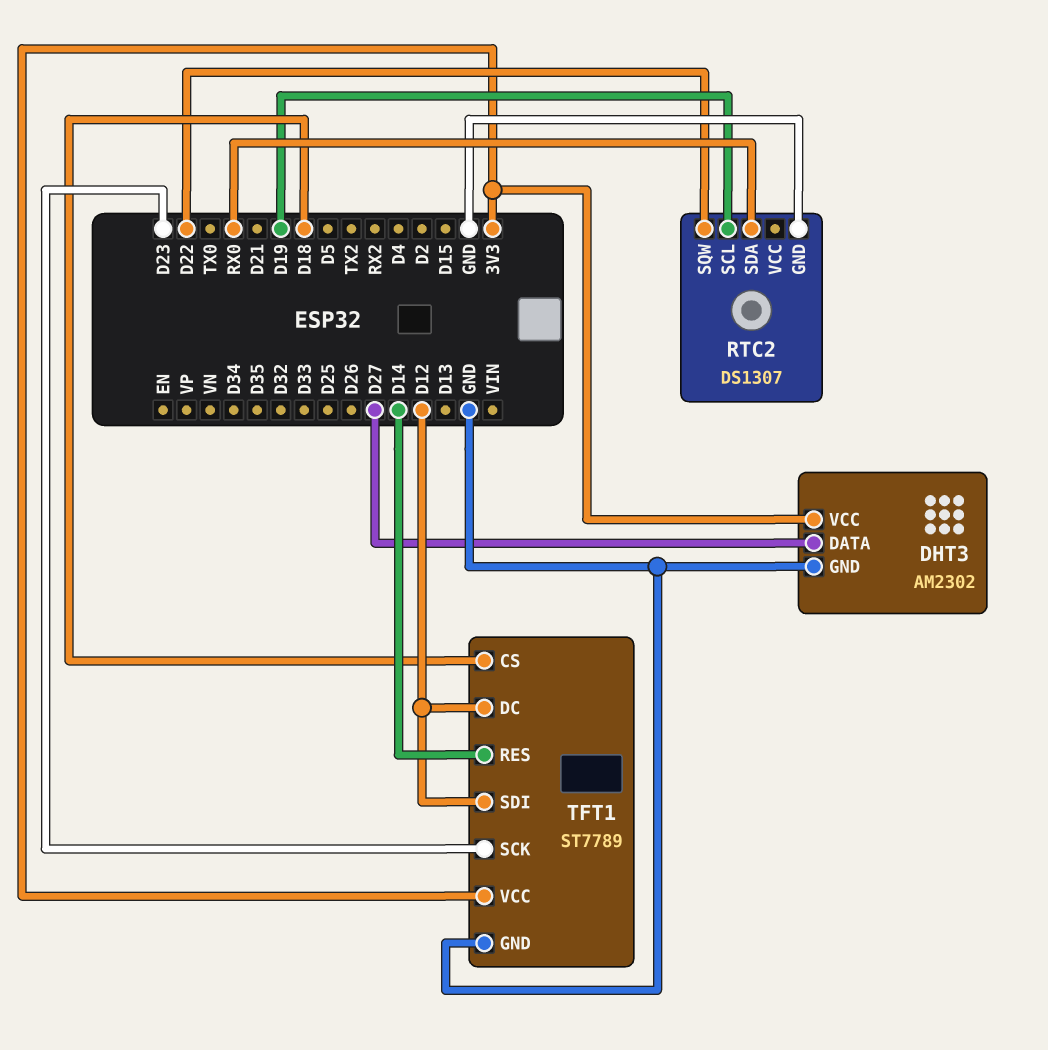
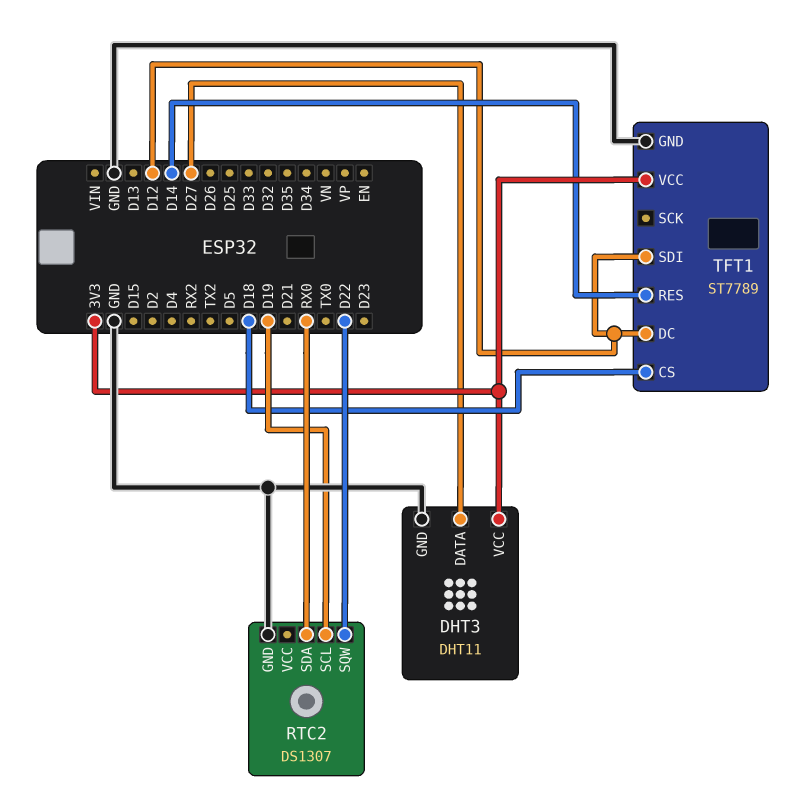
DHT3: AM2302 -> DHT11
TFT1 pin SCK: D23 -> none

